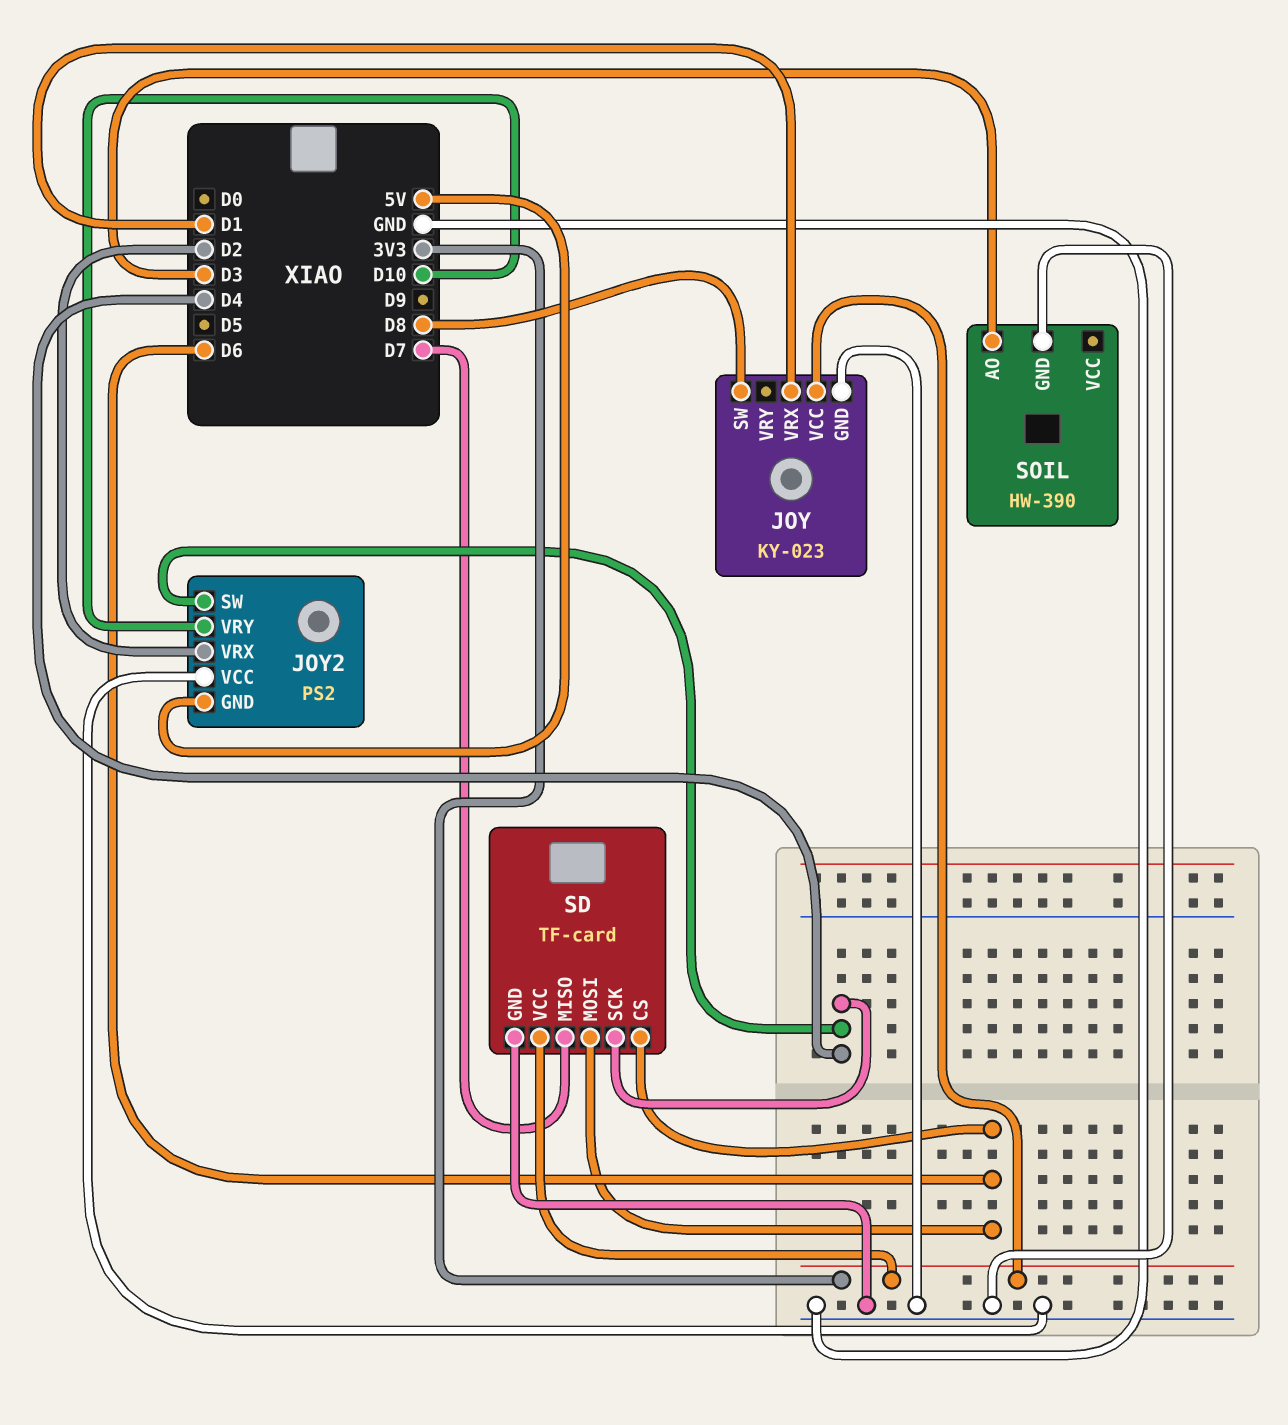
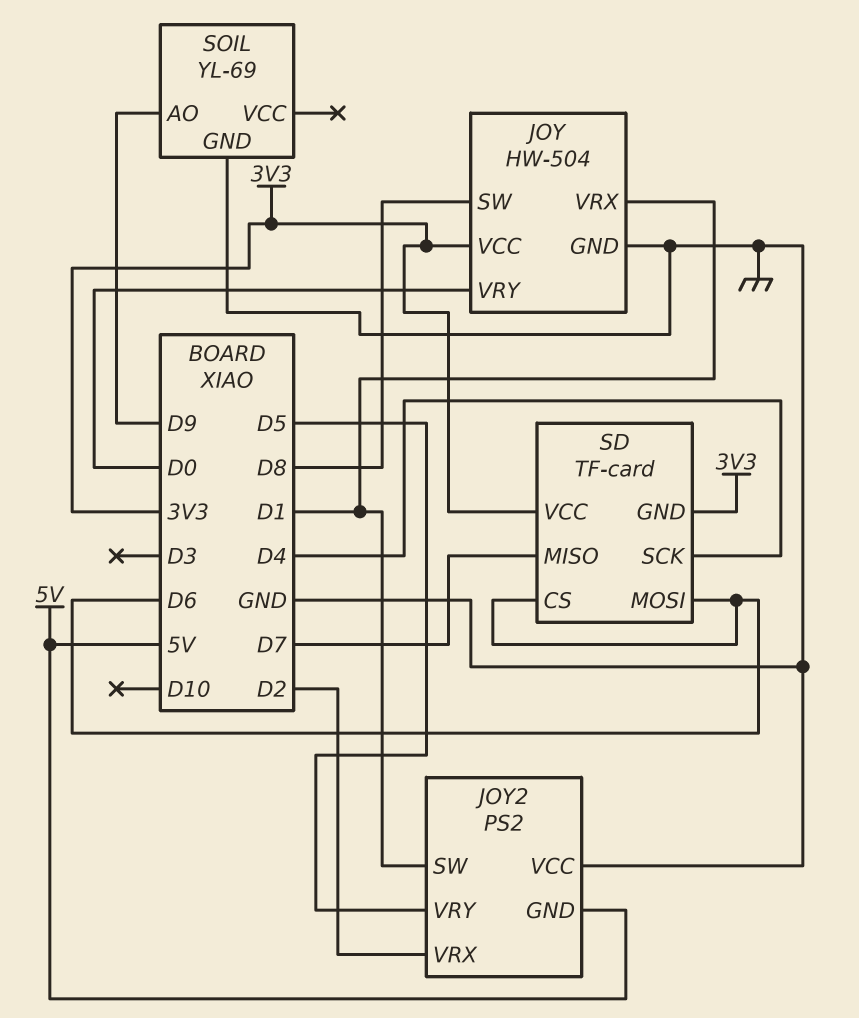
JOY: KY-023 -> HW-504
JOY pin VRY: none -> D0
JOY2 pin SW: D4 -> D1
JOY2 pin VRY: D10 -> D5
SD pin GND: GND -> 3V3
SOIL: HW-390 -> YL-69
SOIL pin AO: D3 -> D9

